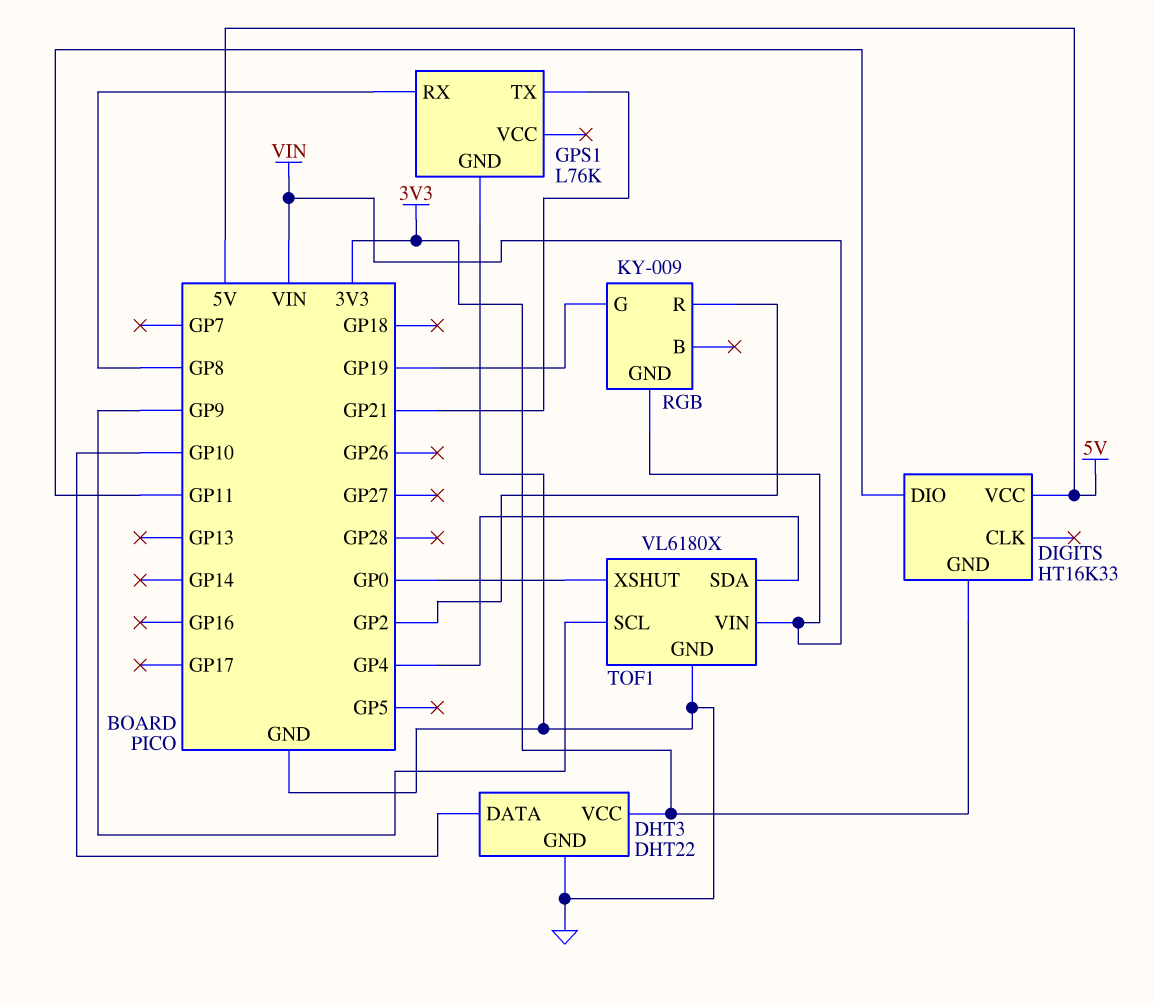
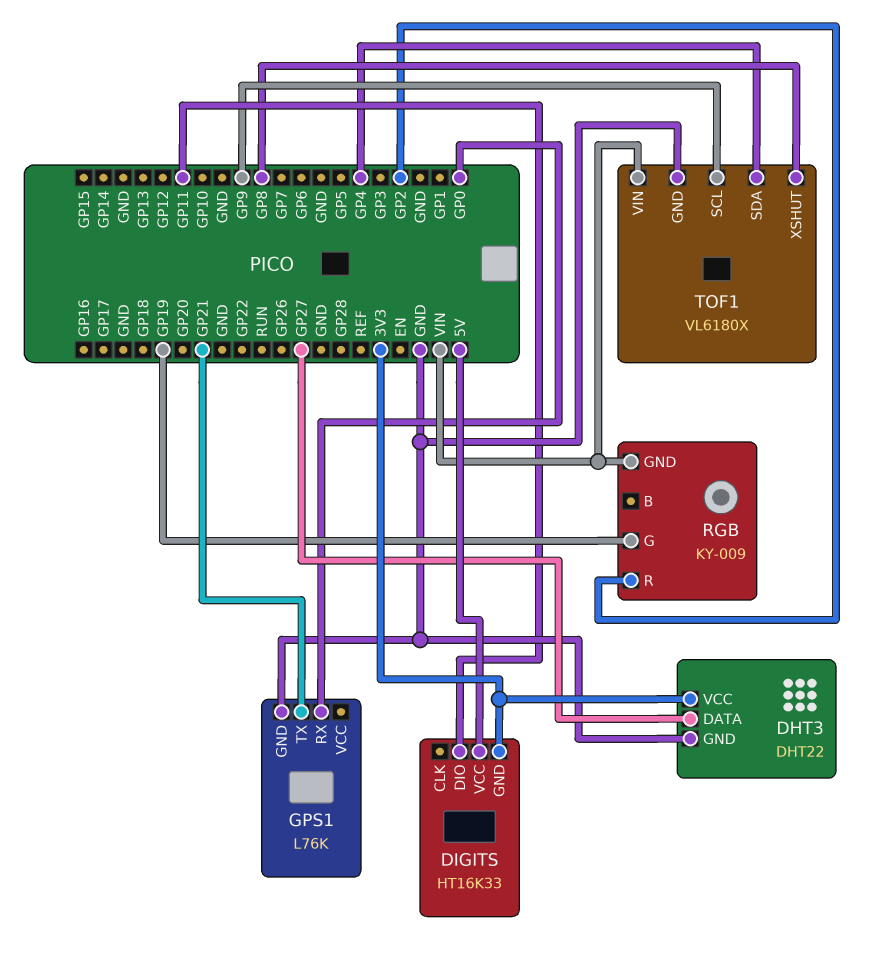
DHT3 pin DATA: GP10 -> GP27
GPS1 pin RX: GP8 -> GP0
TOF1 pin XSHUT: GP0 -> GP8

